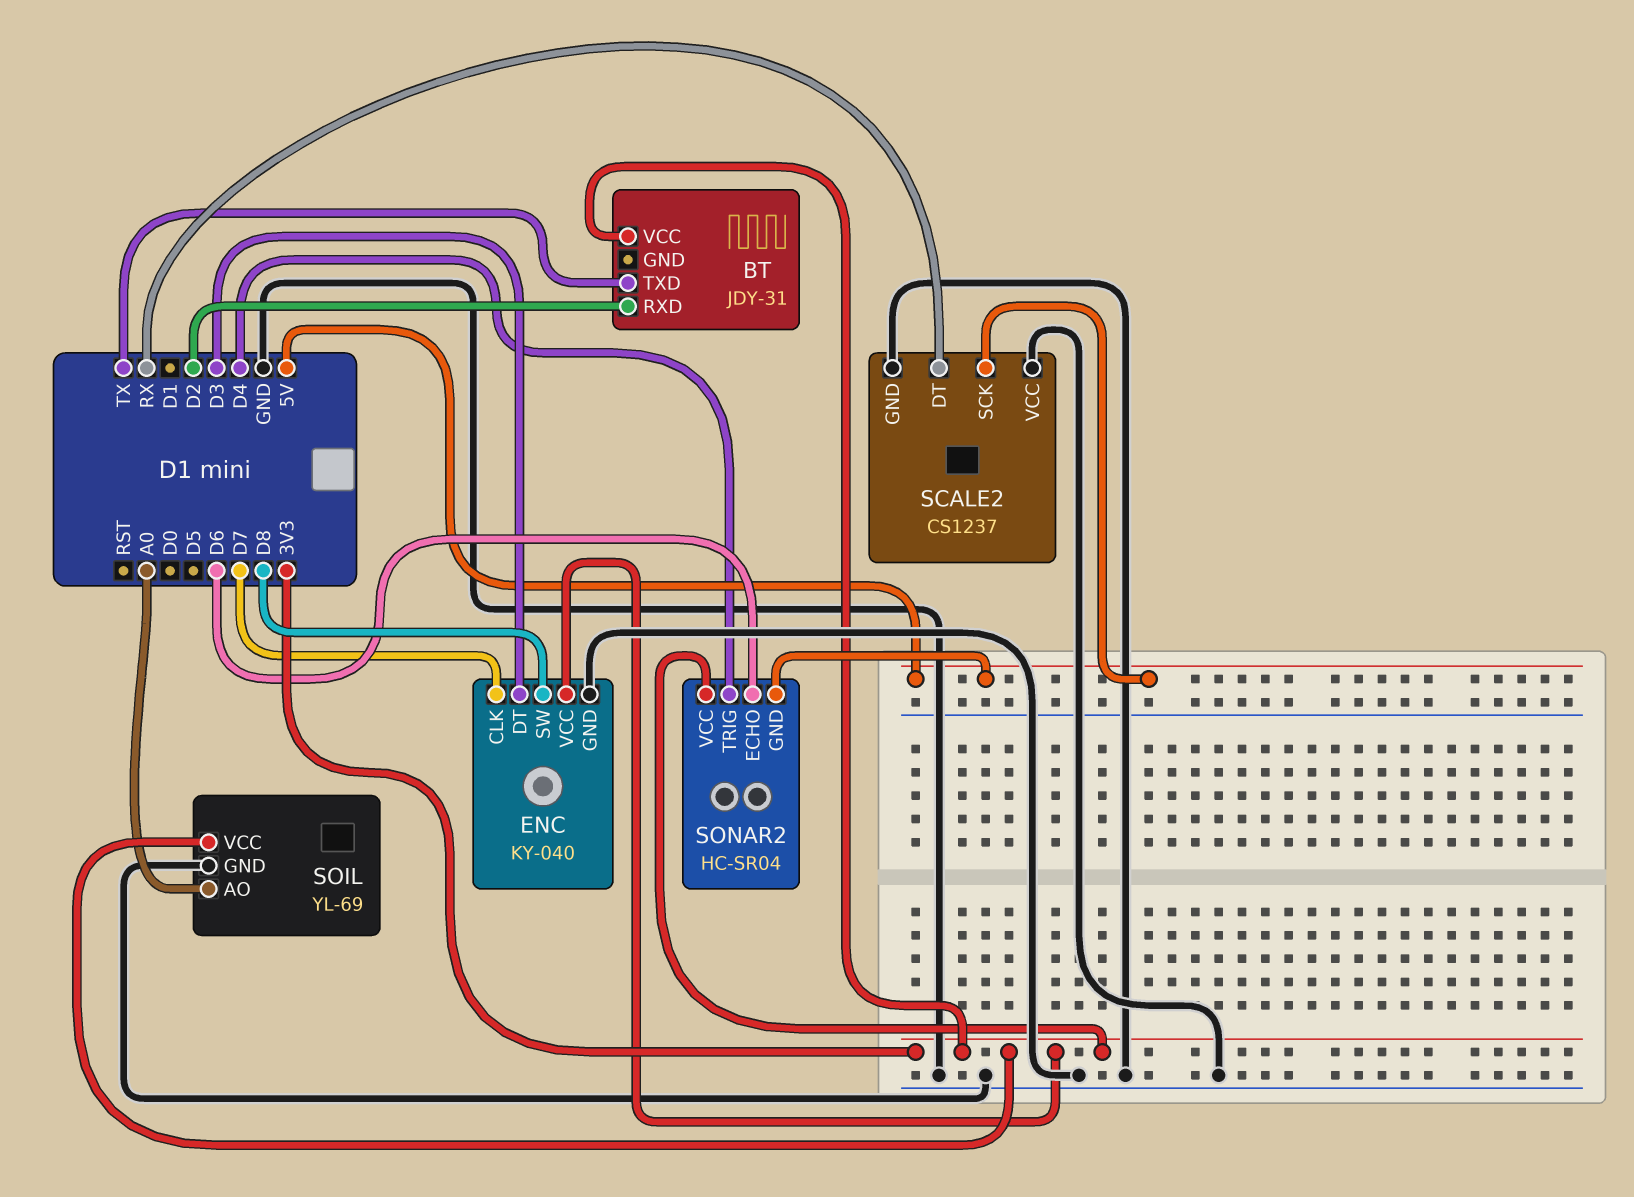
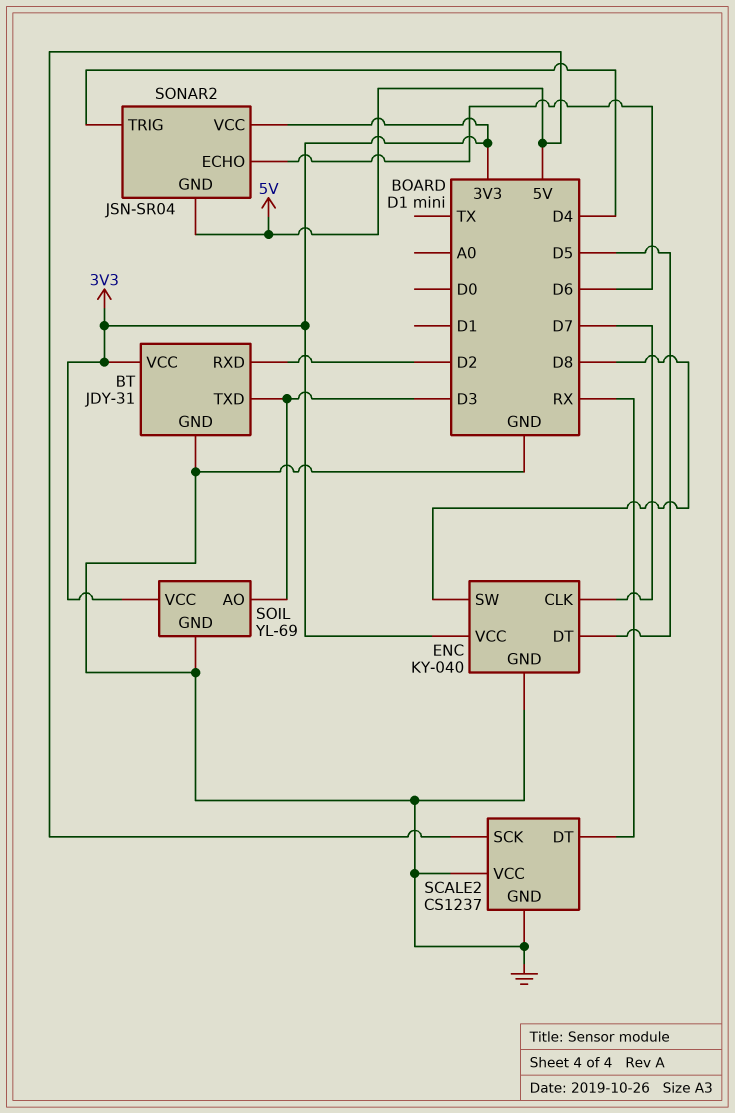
BT pin GND: none -> GND
BT pin TXD: TX -> D3
ENC pin DT: D3 -> D5
SOIL pin AO: A0 -> D3
SONAR2: HC-SR04 -> JSN-SR04

